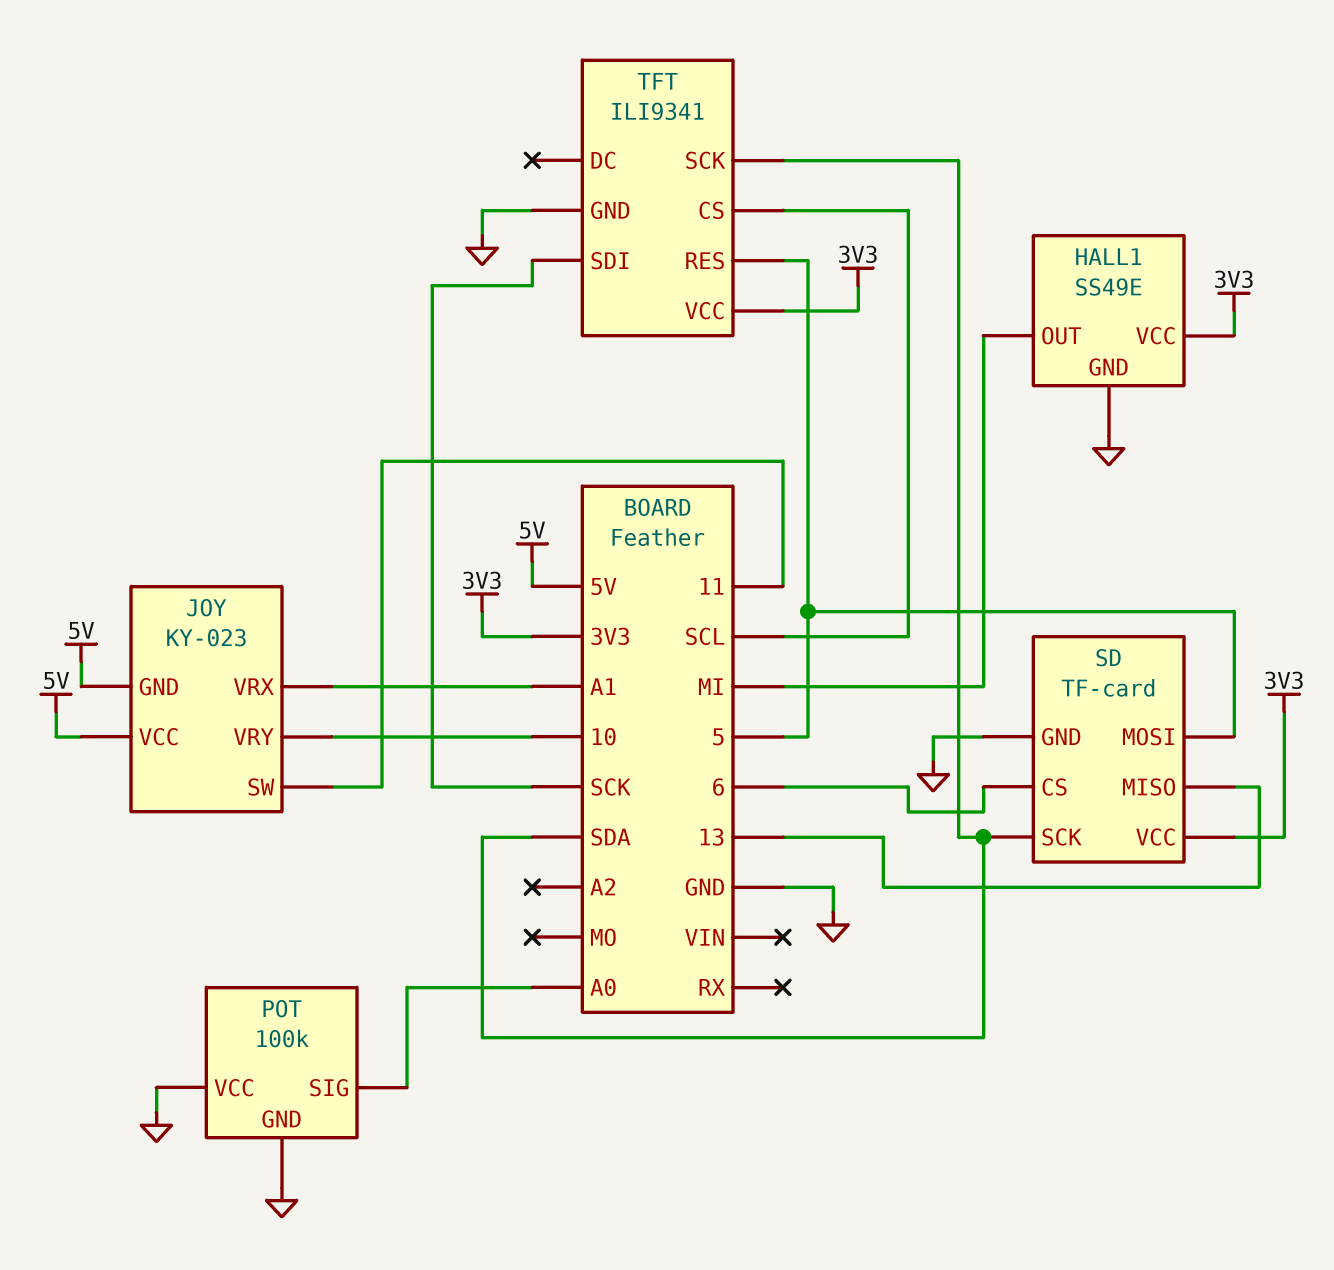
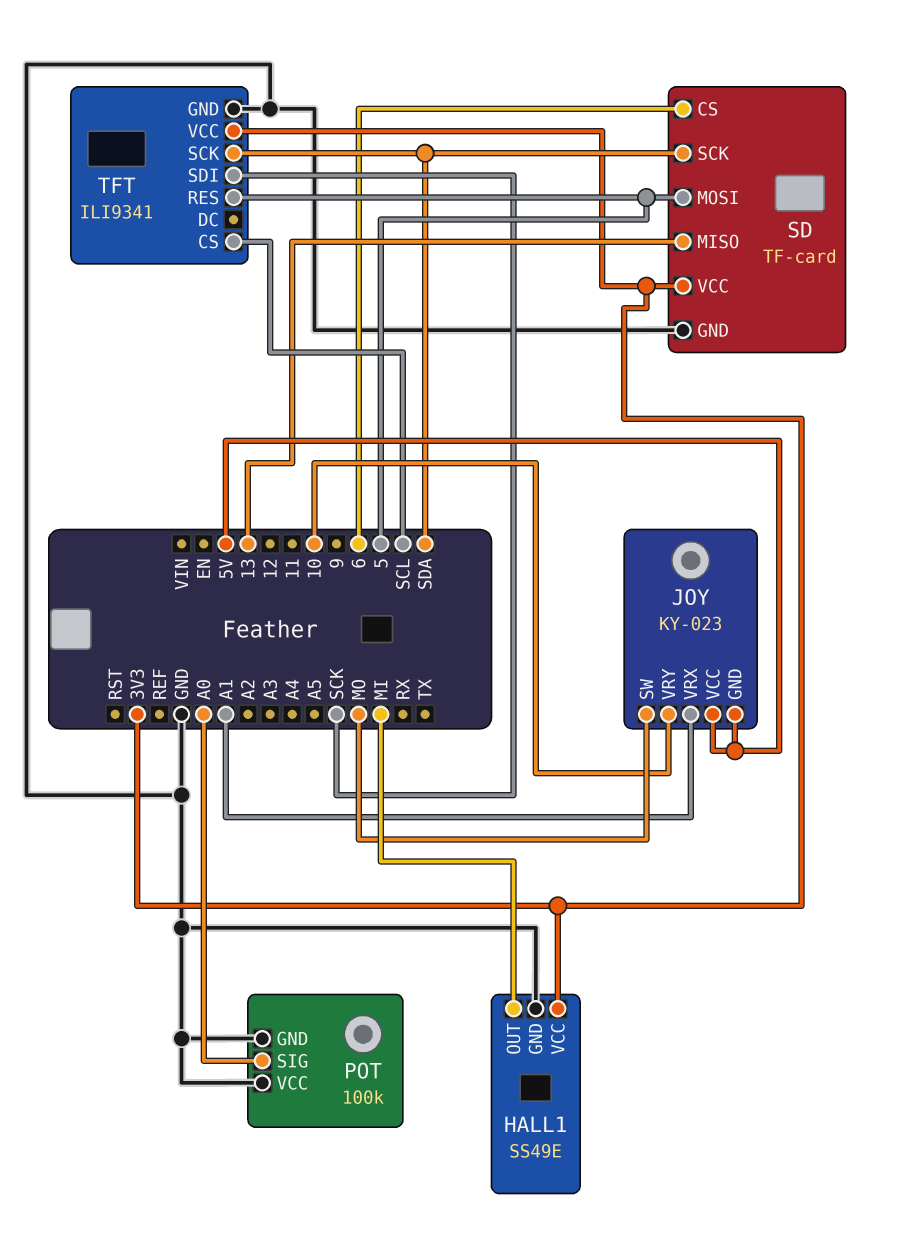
JOY pin SW: 11 -> MO

